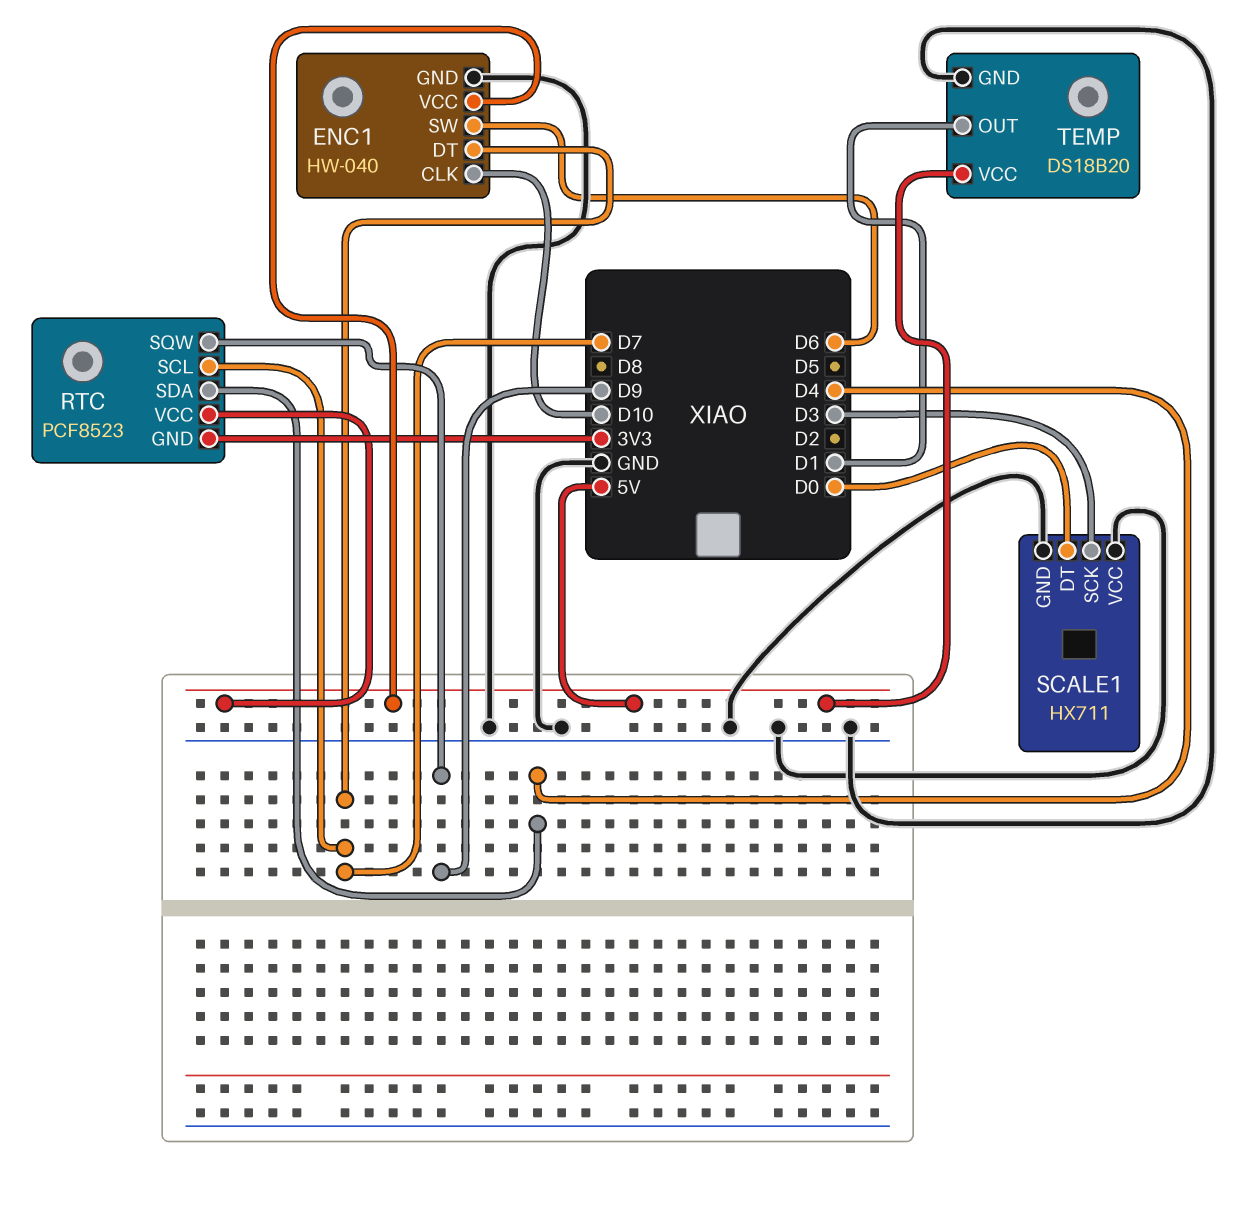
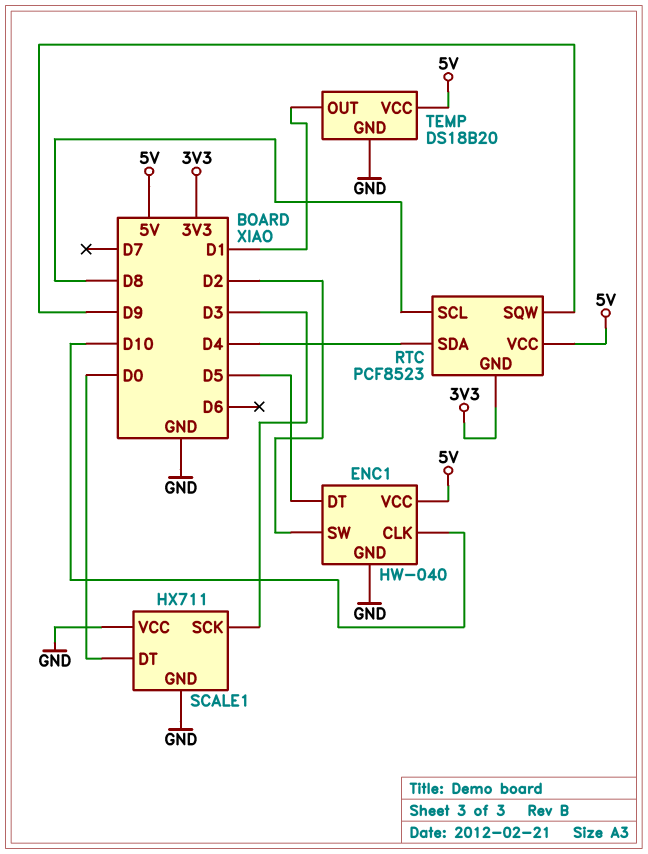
ENC1 pin DT: D7 -> D5
ENC1 pin SW: D6 -> D2
RTC pin SCL: D7 -> D8

